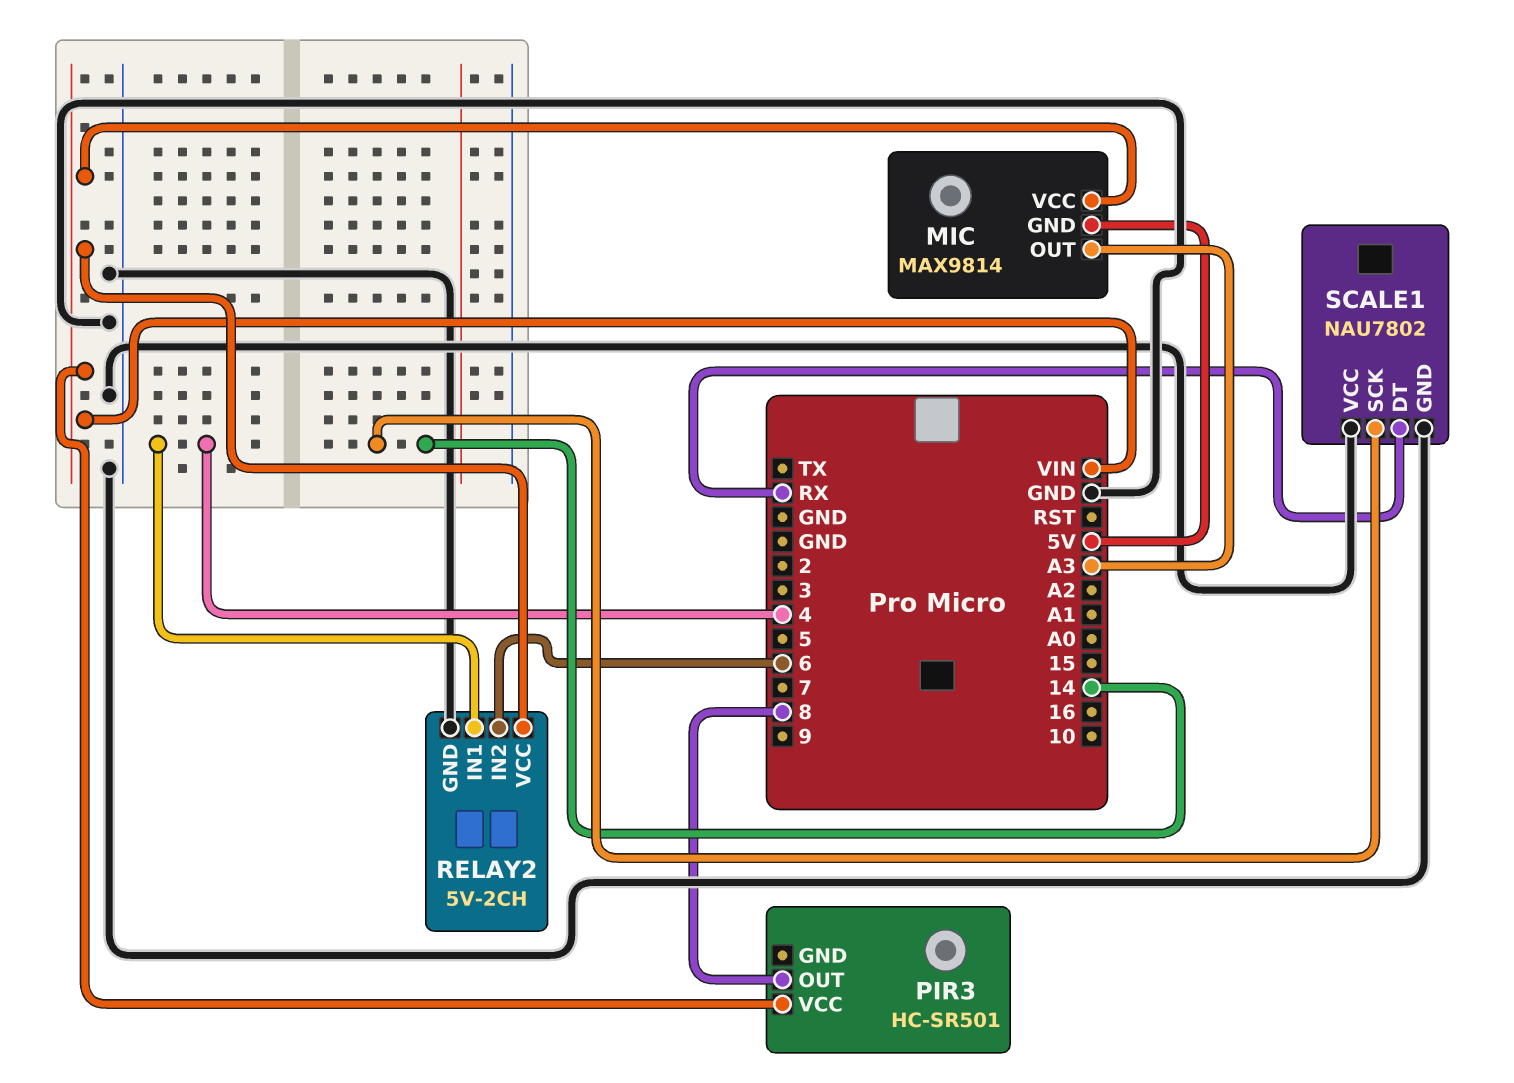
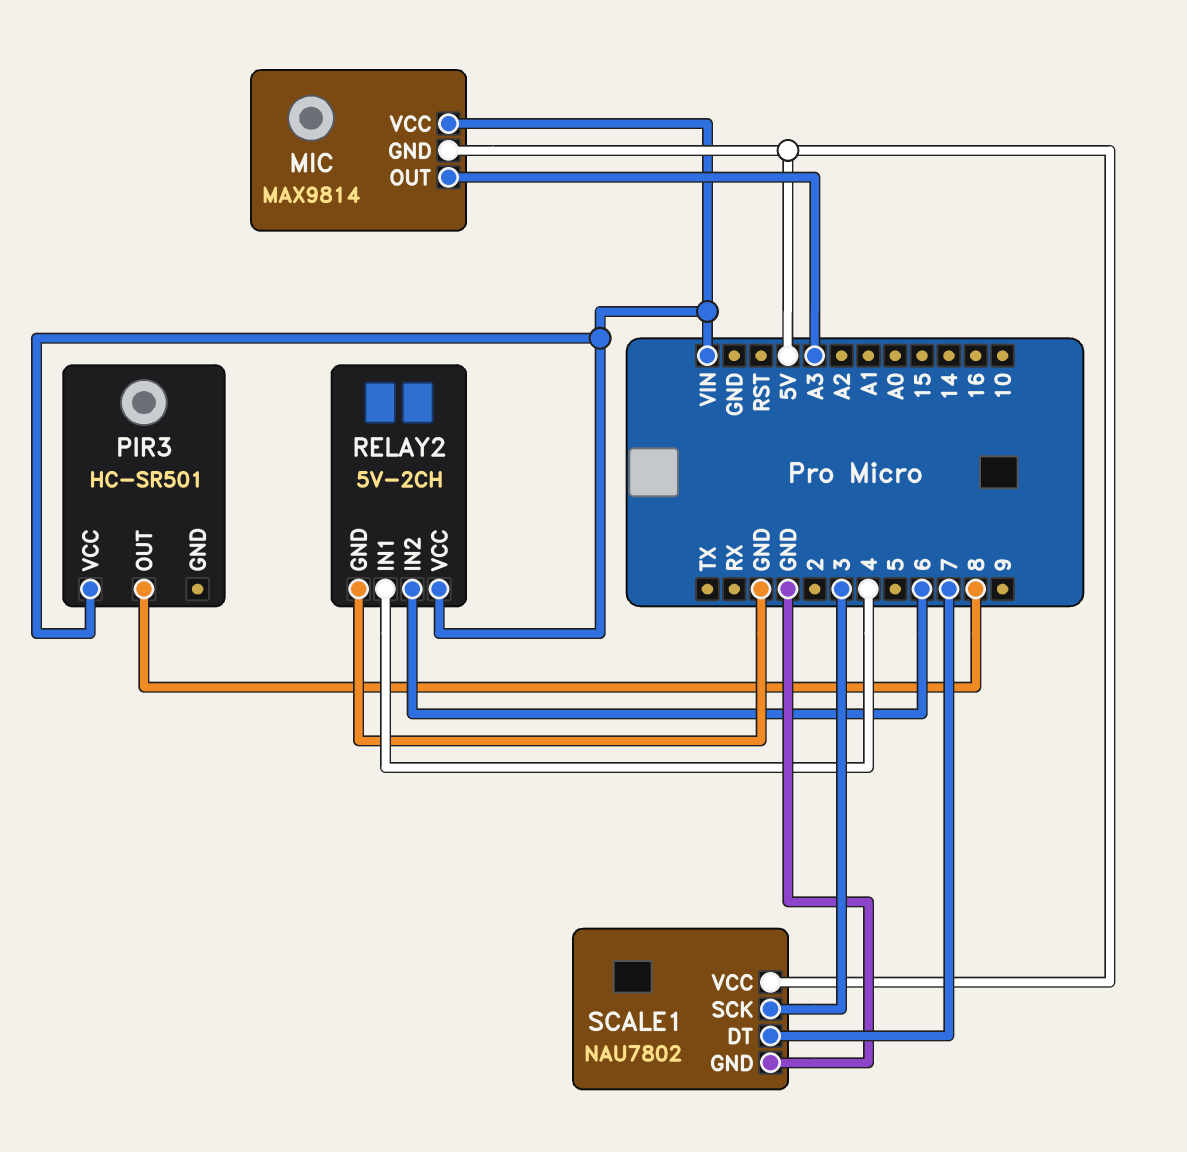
SCALE1 pin DT: RX -> 7
SCALE1 pin SCK: 14 -> 3
SCALE1 pin VCC: GND -> 5V

